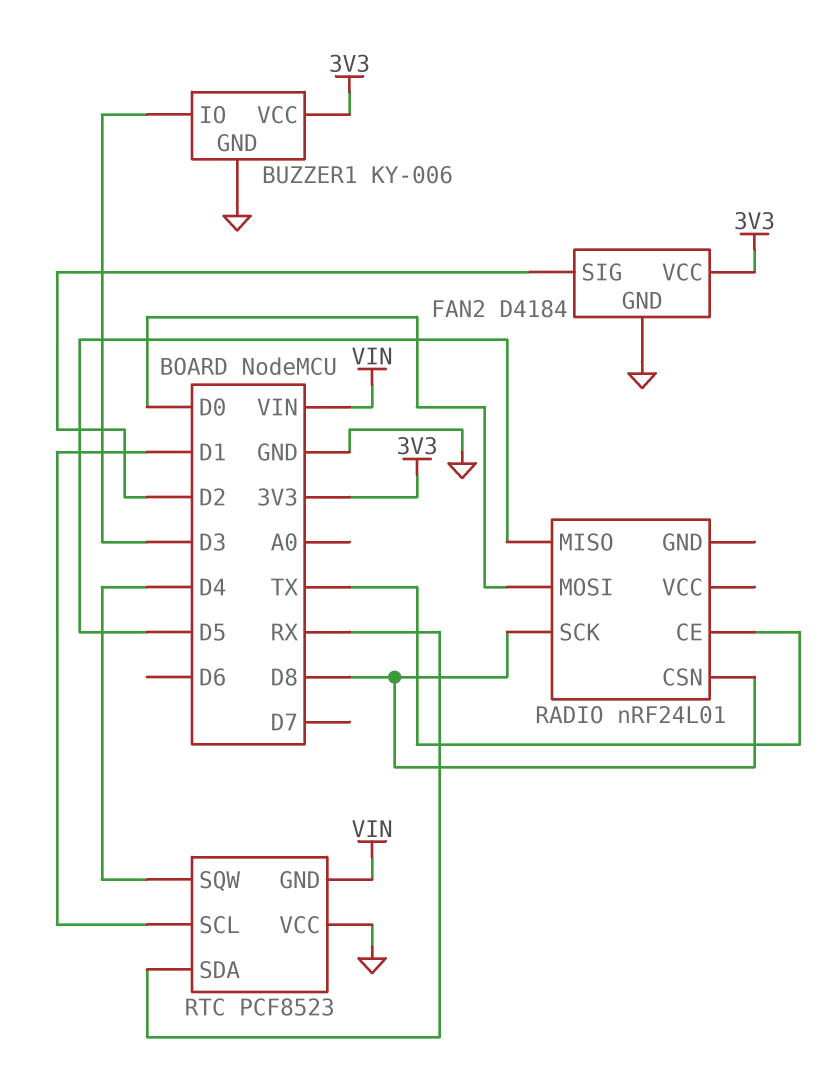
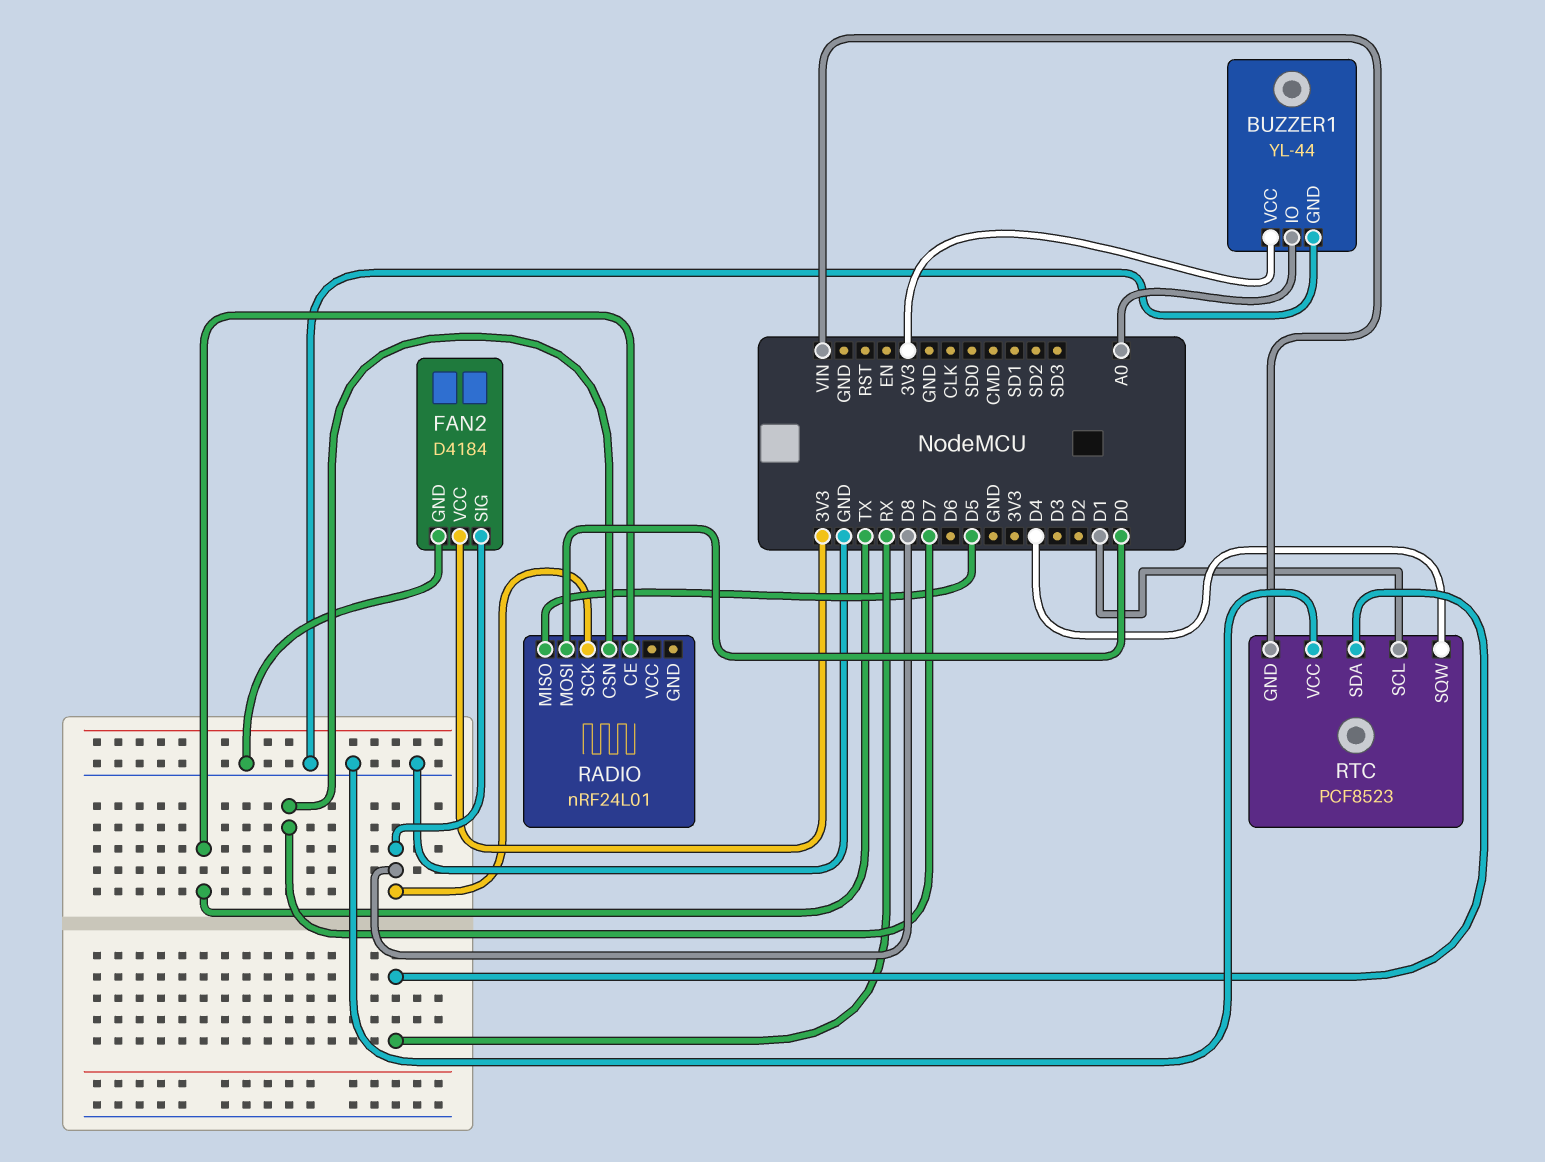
BUZZER1: KY-006 -> YL-44
BUZZER1 pin IO: D3 -> A0
FAN2 pin SIG: D2 -> D8
RADIO pin CSN: D8 -> D7

